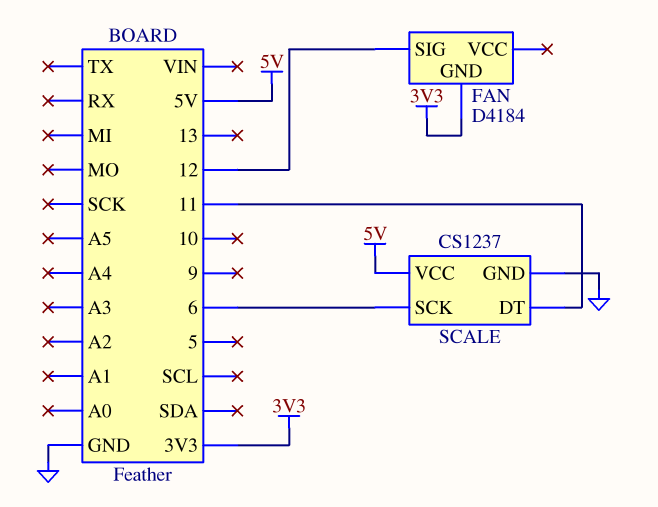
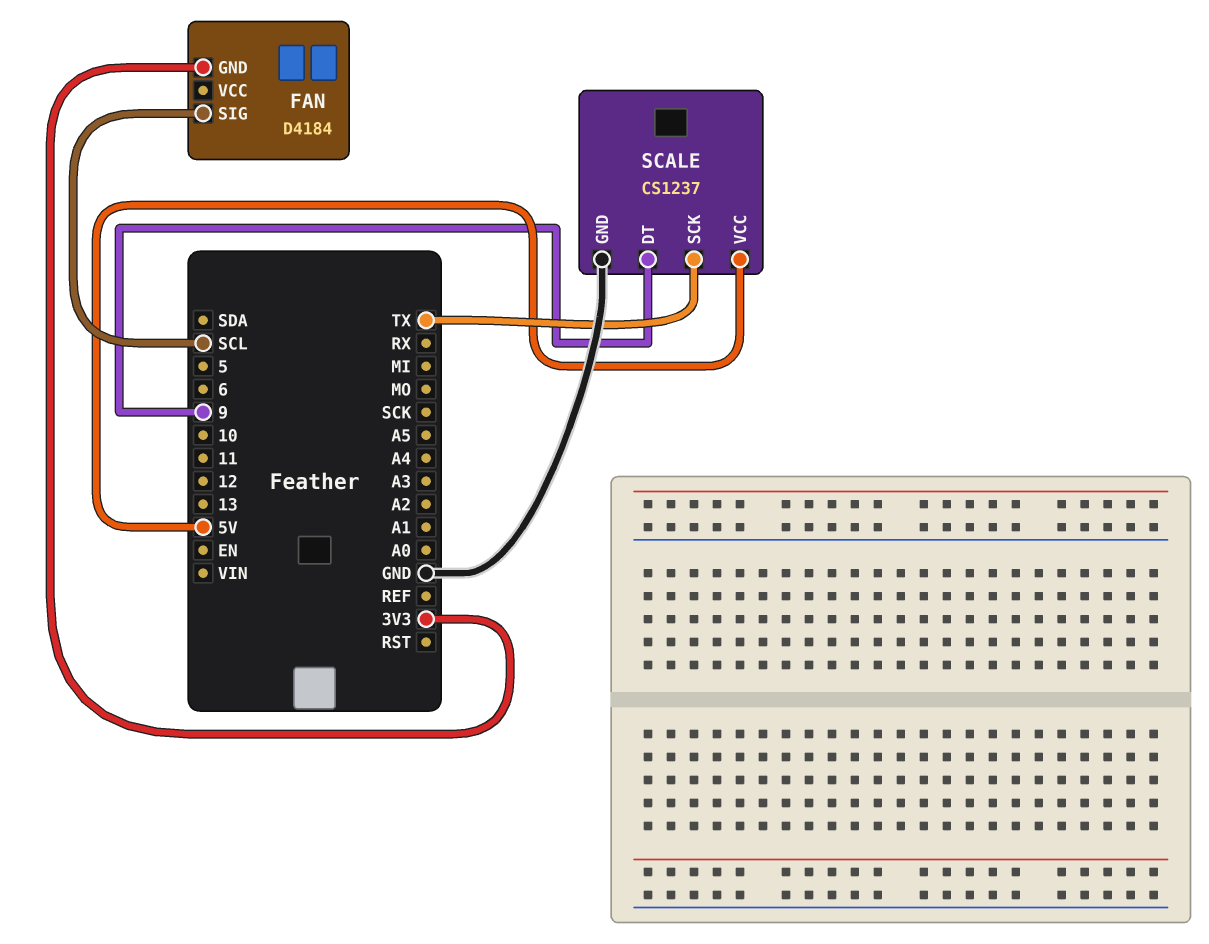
FAN pin SIG: 12 -> SCL
SCALE pin DT: 11 -> 9
SCALE pin SCK: 6 -> TX

